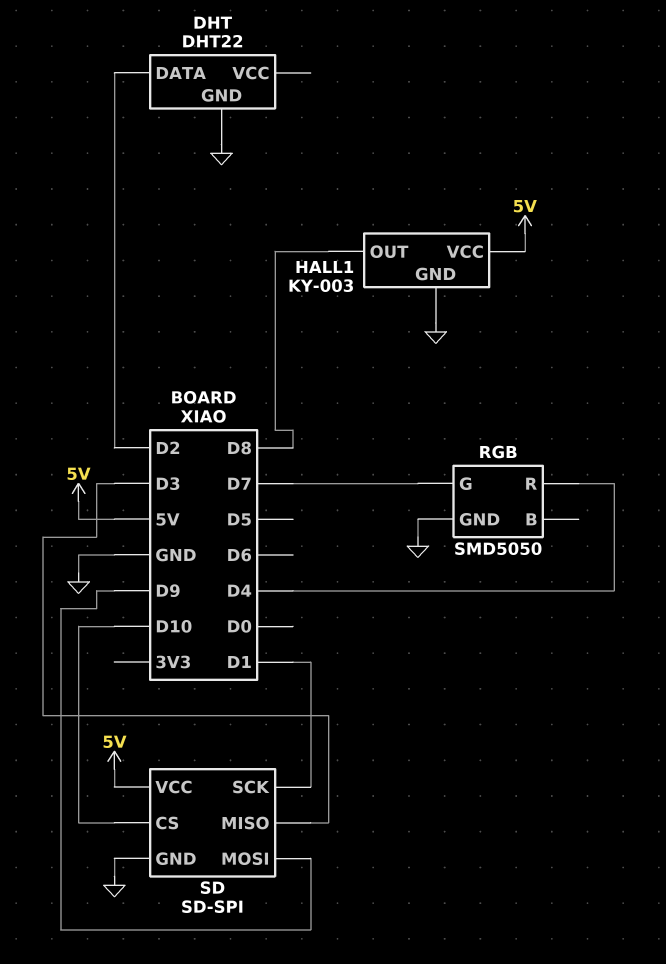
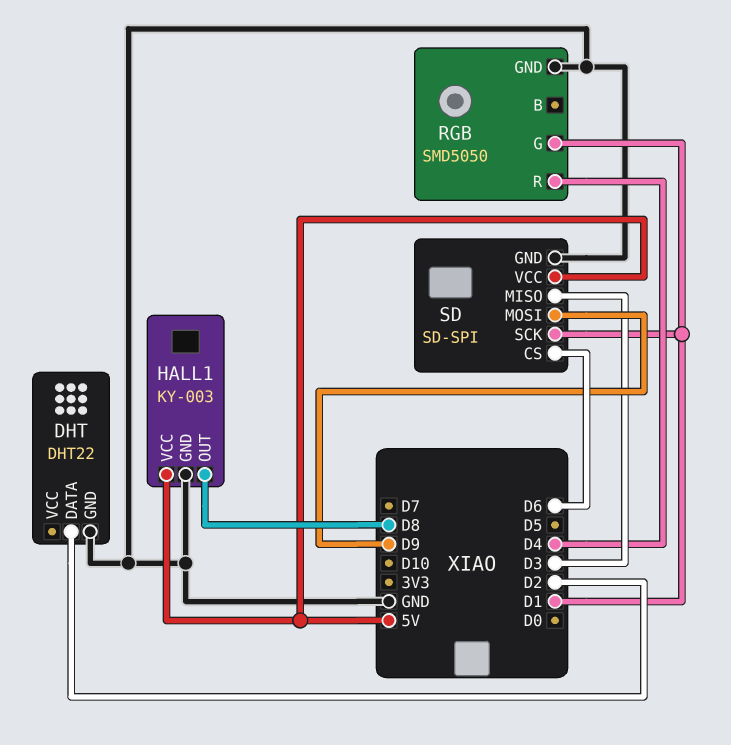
RGB pin G: D7 -> D1
SD pin CS: D10 -> D6

